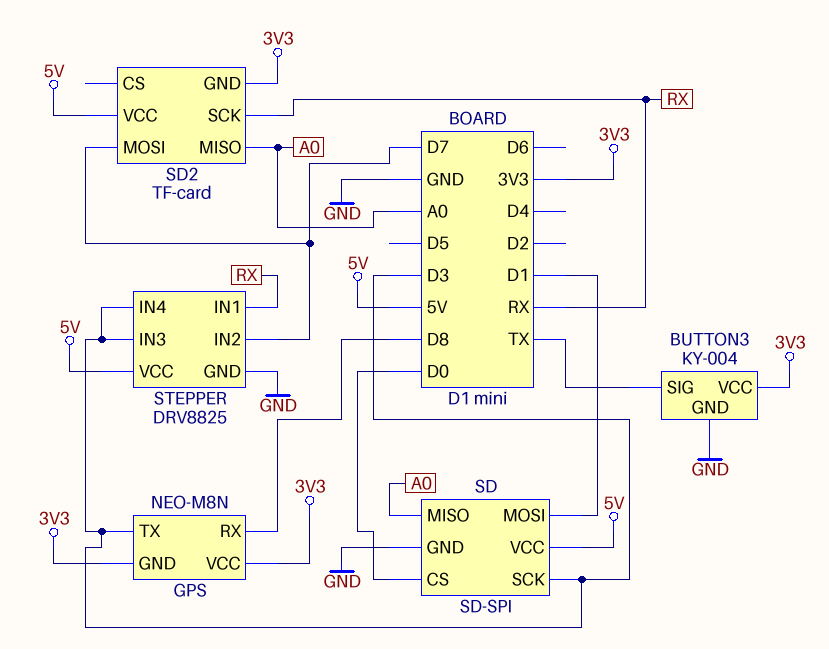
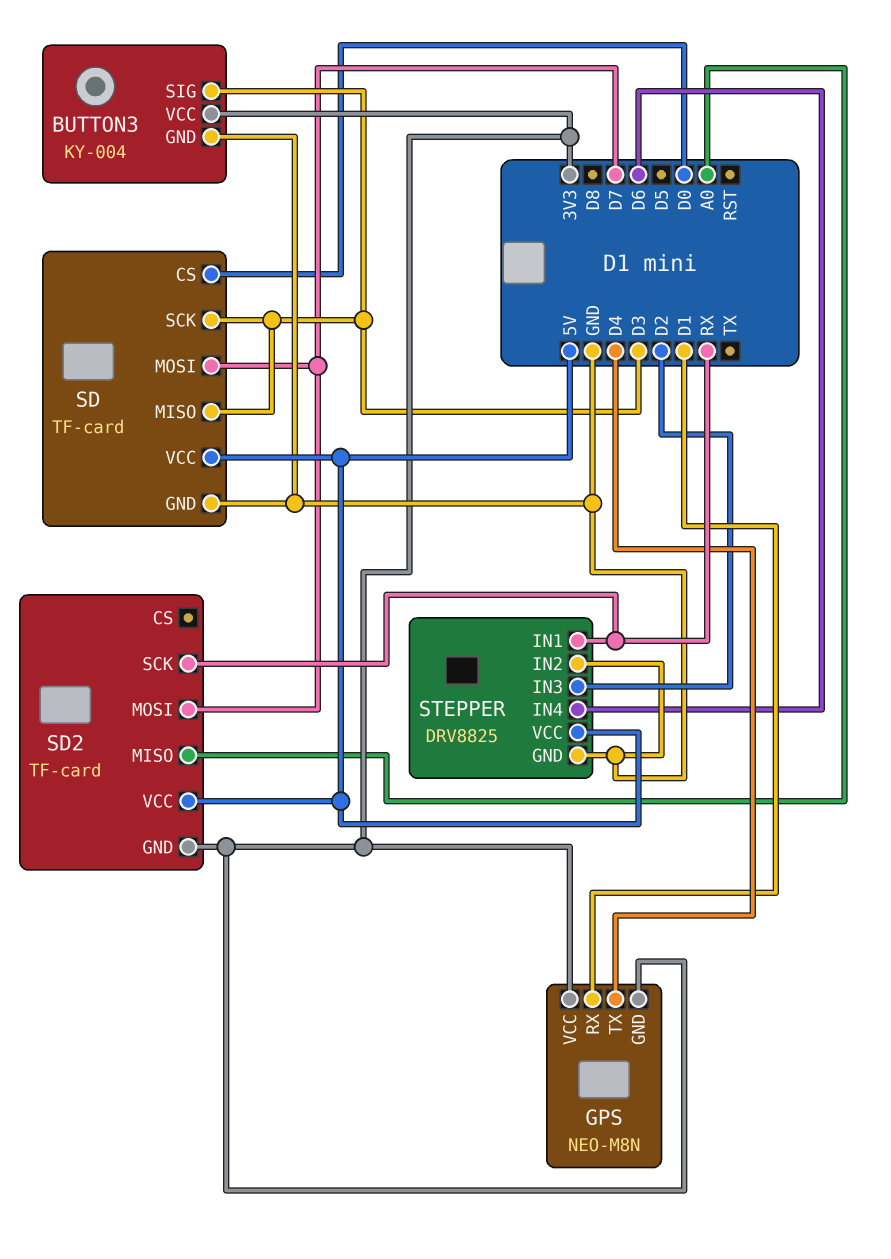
BUTTON3 pin SIG: TX -> D3
GPS pin RX: D8 -> D1
GPS pin TX: D3 -> D4
SD: SD-SPI -> TF-card
SD pin MISO: A0 -> D3
SD pin MOSI: D1 -> D7
STEPPER pin IN2: D7 -> GND
STEPPER pin IN3: D3 -> D2
STEPPER pin IN4: D3 -> D6

